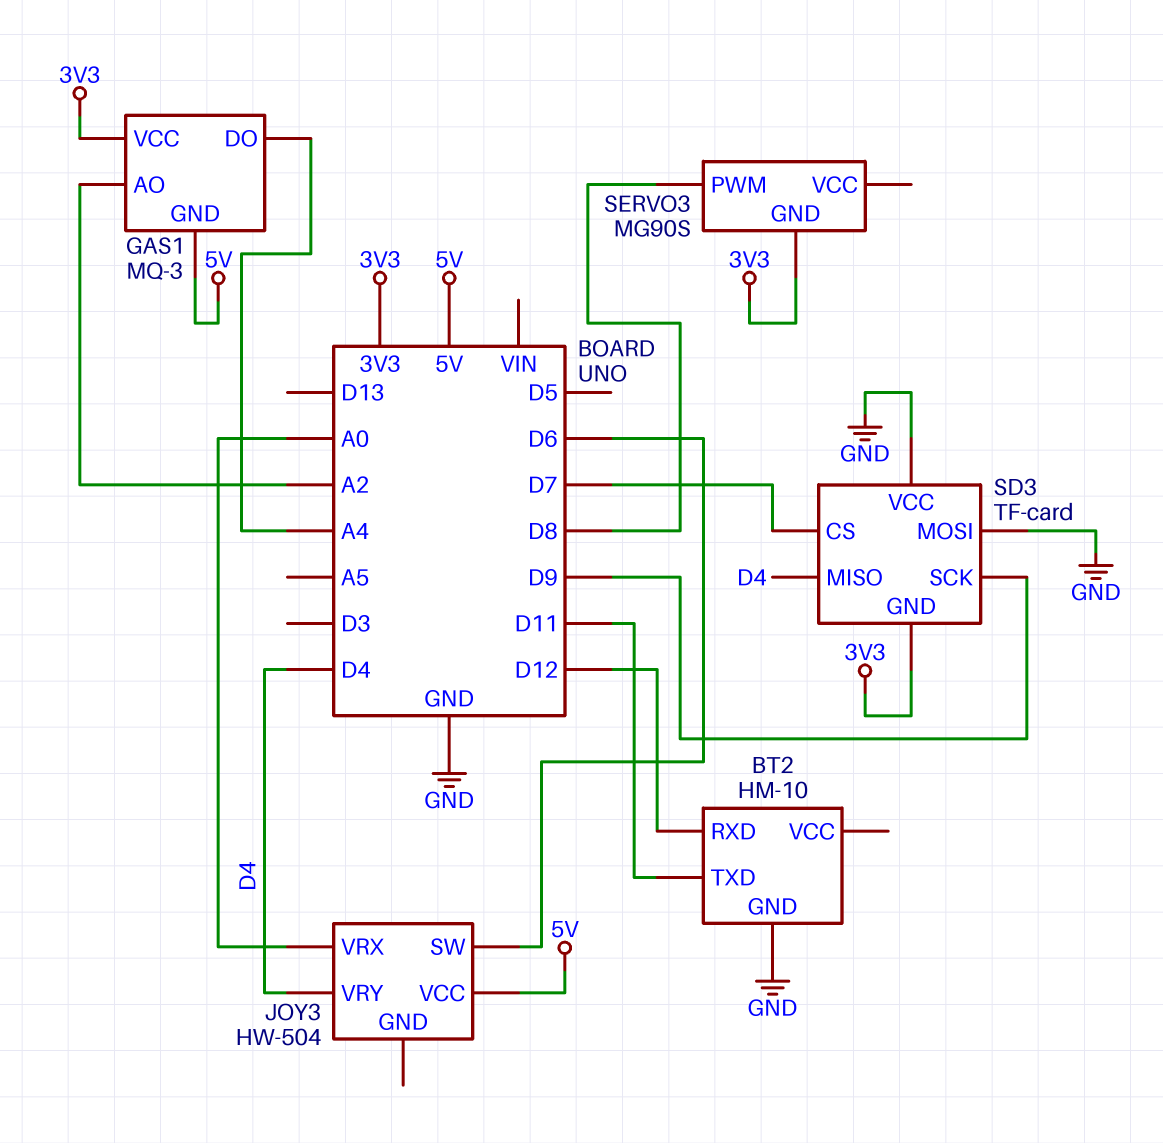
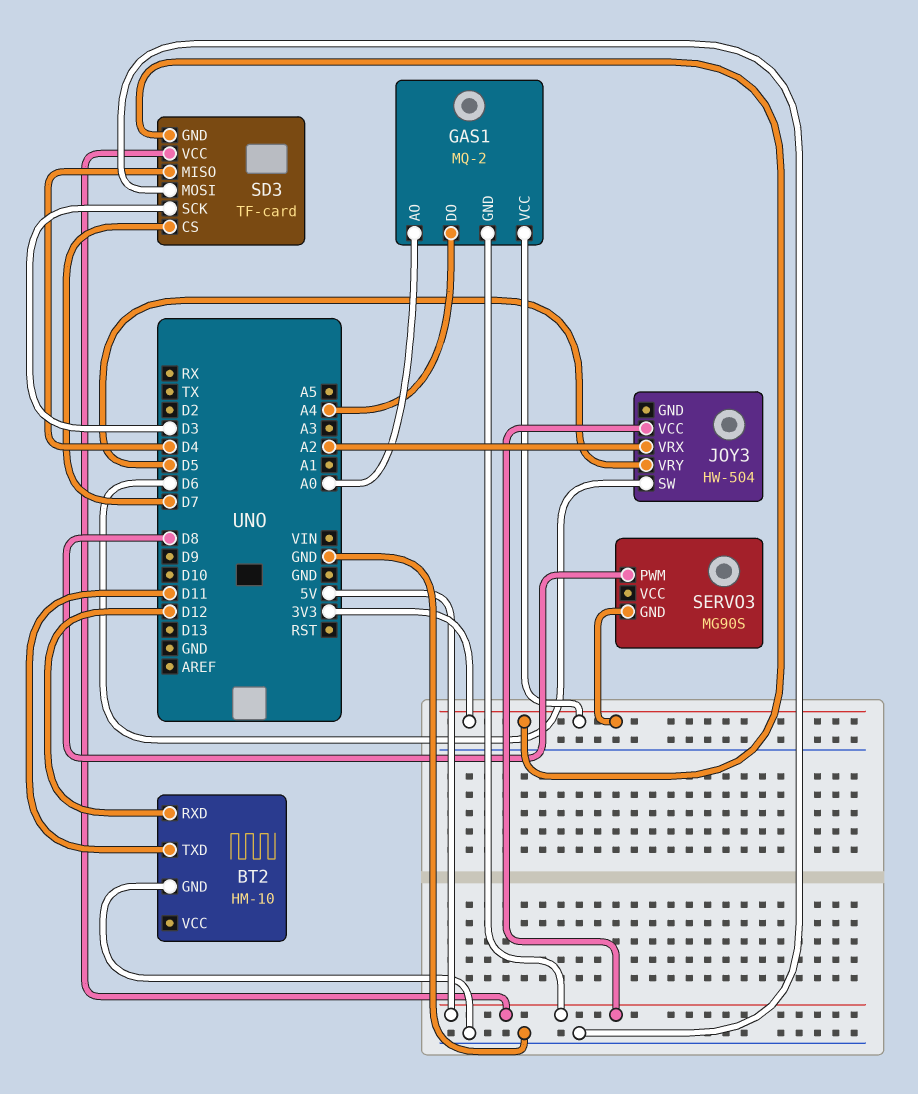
GAS1: MQ-3 -> MQ-2
GAS1 pin AO: A2 -> A0
JOY3 pin VRX: A0 -> A2
JOY3 pin VRY: D4 -> D5
SD3 pin SCK: D9 -> D3
SD3 pin VCC: GND -> 5V

